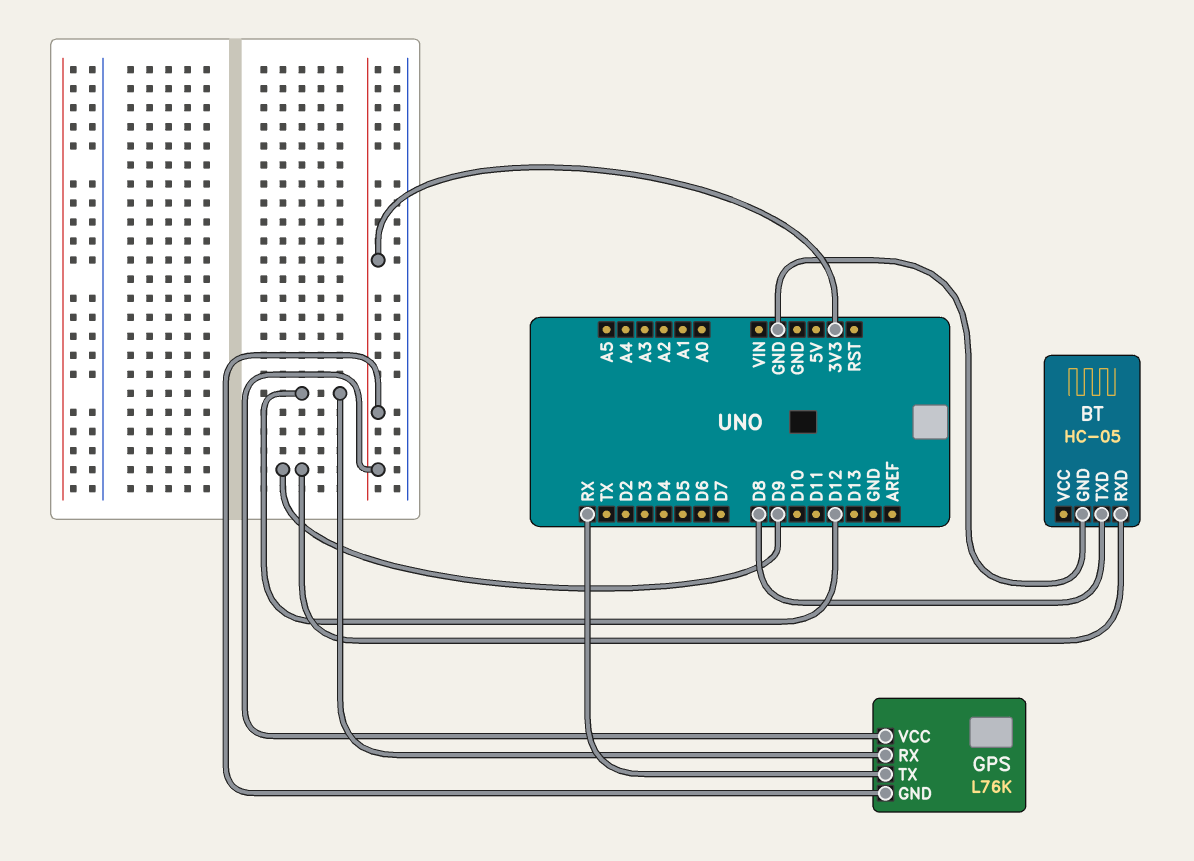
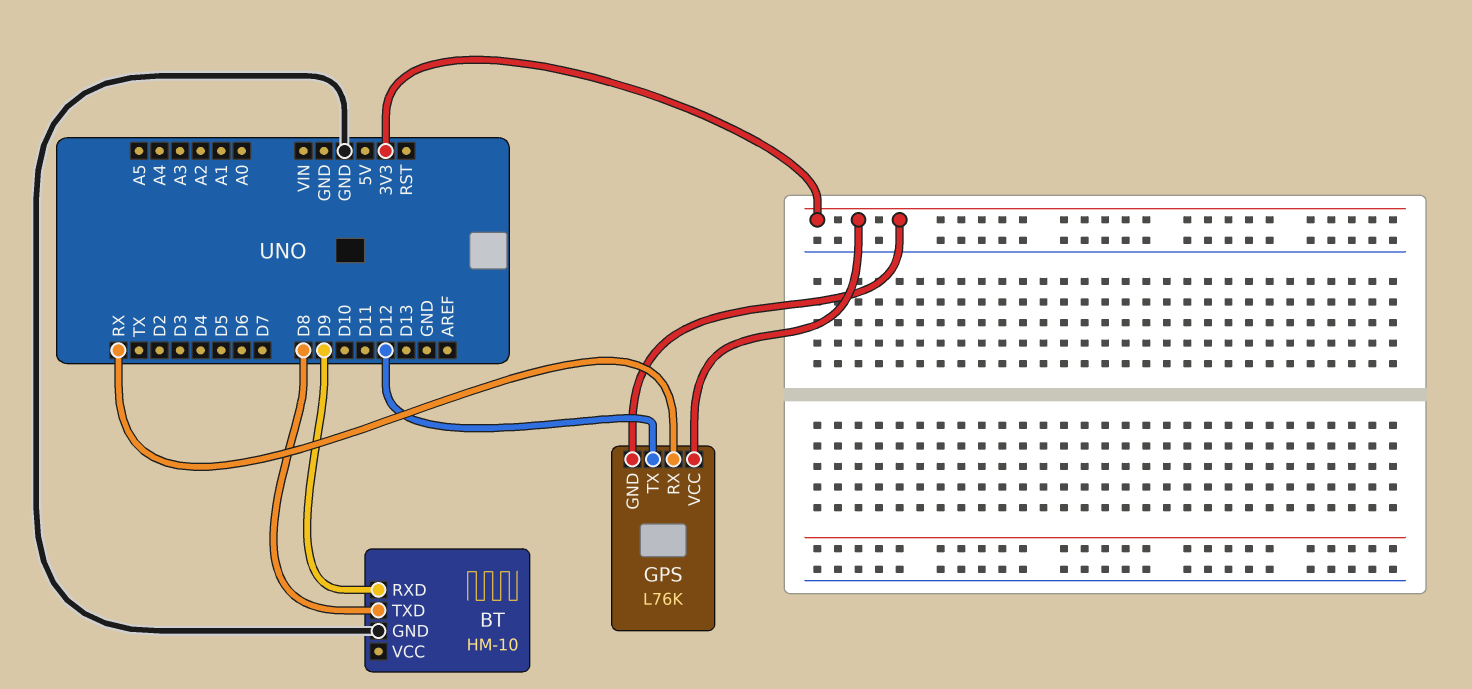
BT: HC-05 -> HM-10
GPS pin RX: D12 -> RX
GPS pin TX: RX -> D12

